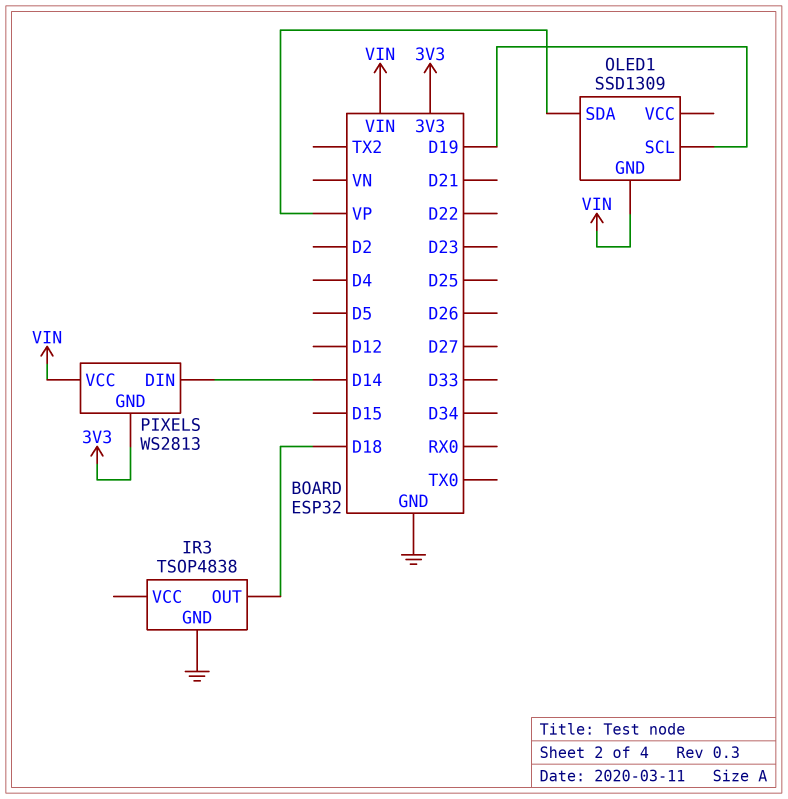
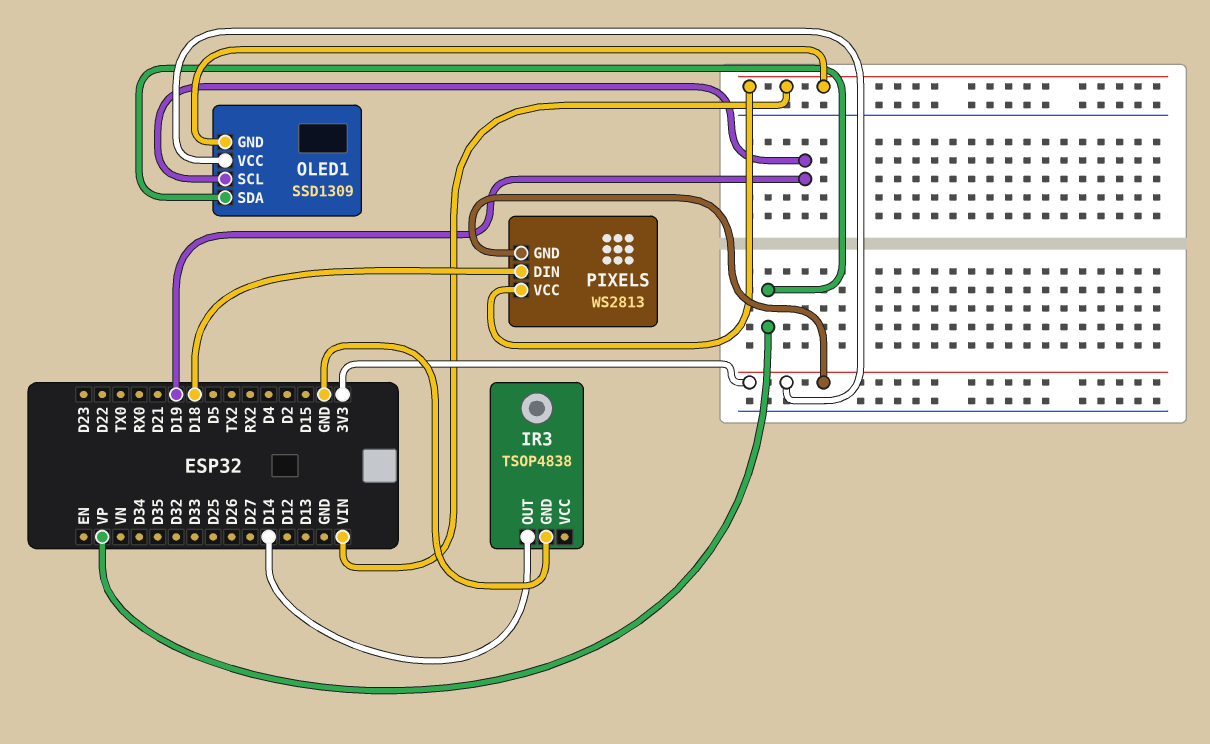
IR3 pin OUT: D18 -> D14
OLED1 pin VCC: none -> 3V3
PIXELS pin DIN: D14 -> D18

